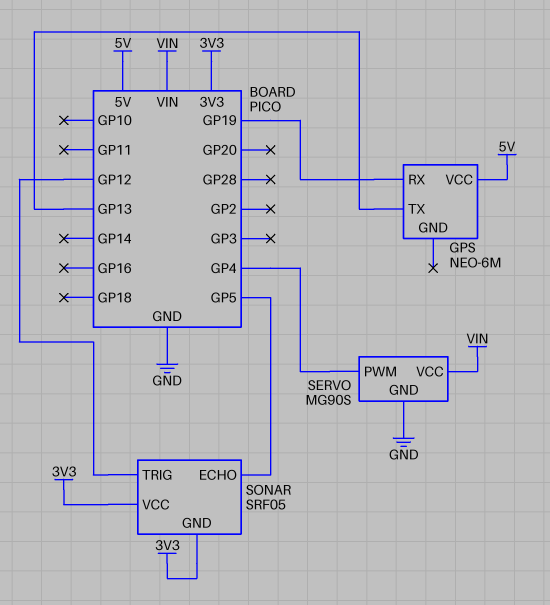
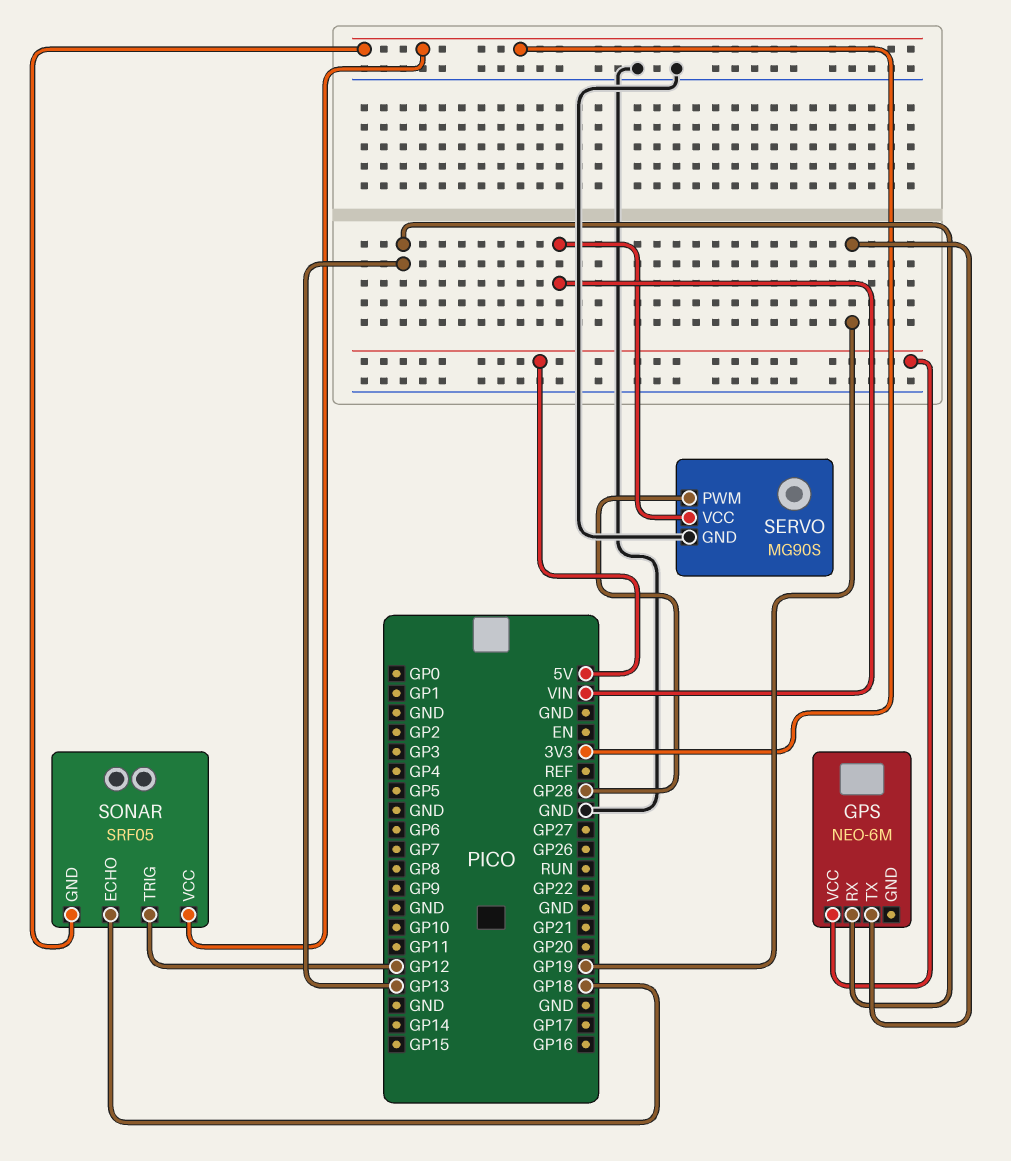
GPS pin RX: GP19 -> GP13
GPS pin TX: GP13 -> GP19
SERVO pin PWM: GP4 -> GP28
SONAR pin ECHO: GP5 -> GP18

